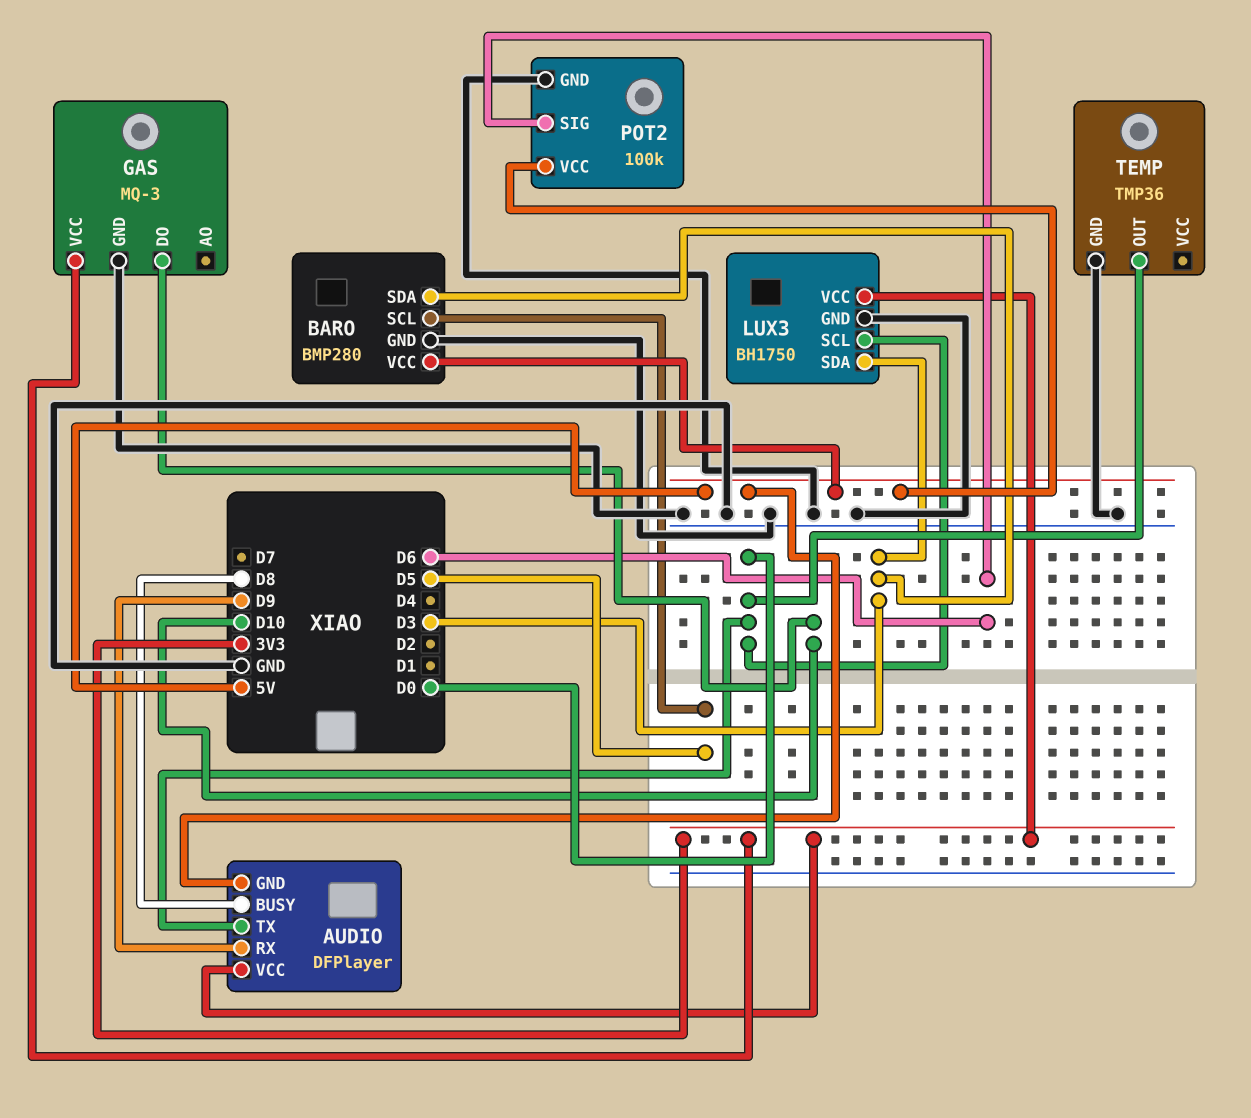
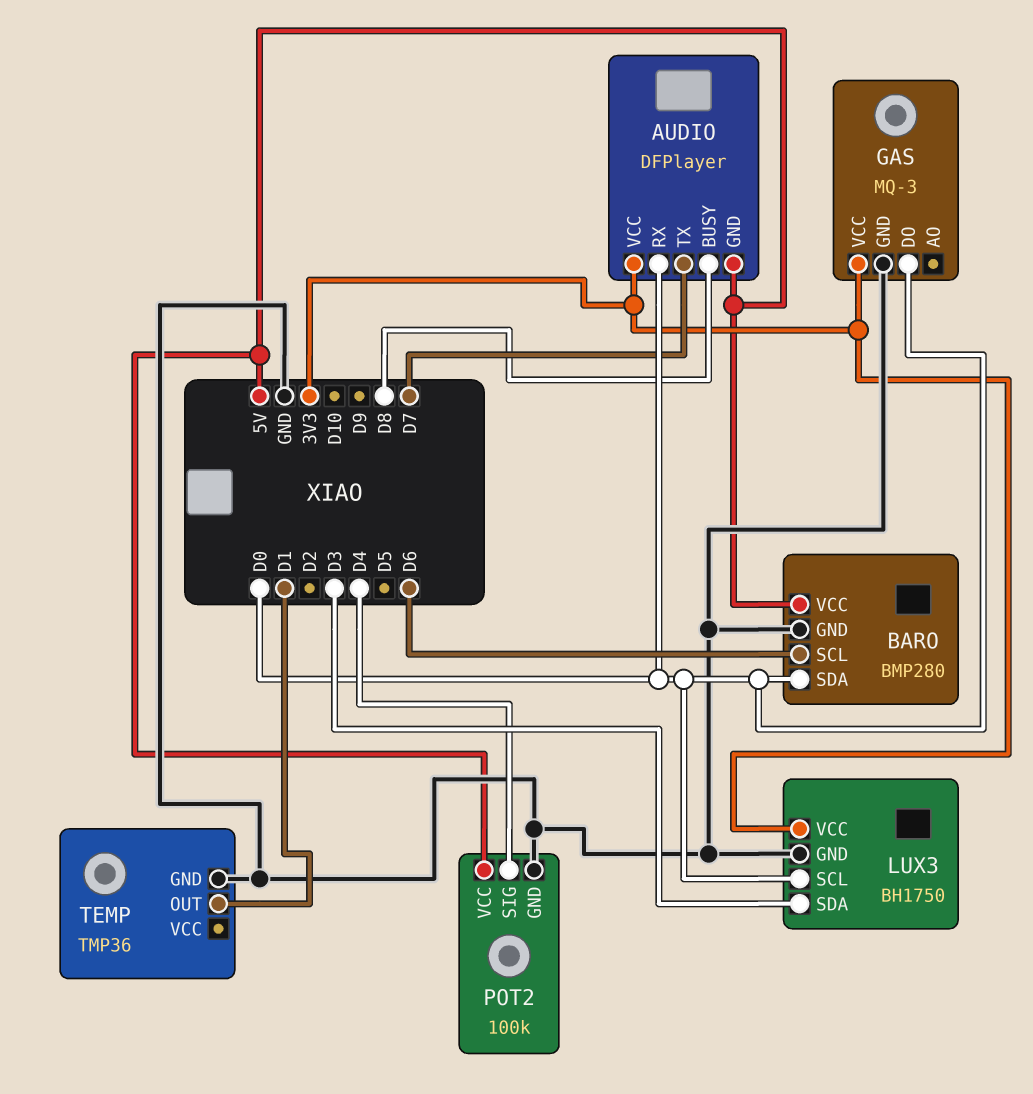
AUDIO pin RX: D9 -> D0
AUDIO pin TX: D0 -> D7
BARO pin SCL: D5 -> D6
BARO pin SDA: D3 -> D0
GAS pin DO: D10 -> D0
POT2 pin SIG: D6 -> D4
TEMP pin OUT: D0 -> D1

